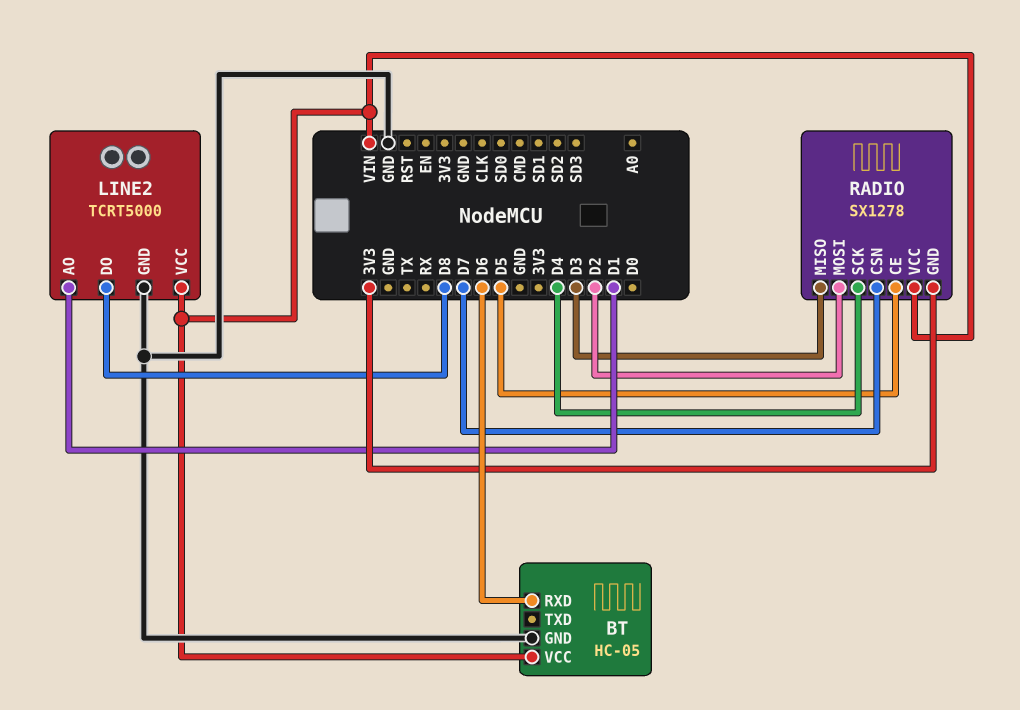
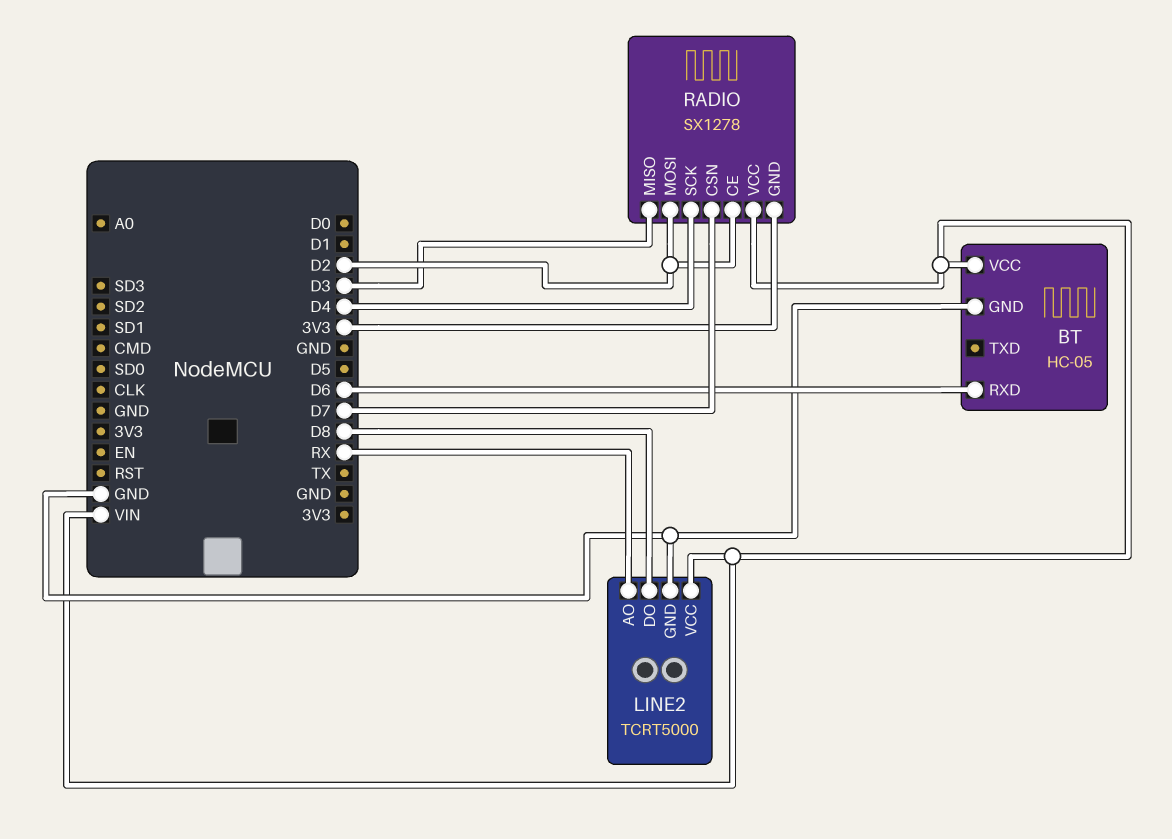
LINE2 pin AO: D1 -> RX
RADIO pin CE: D5 -> D2

